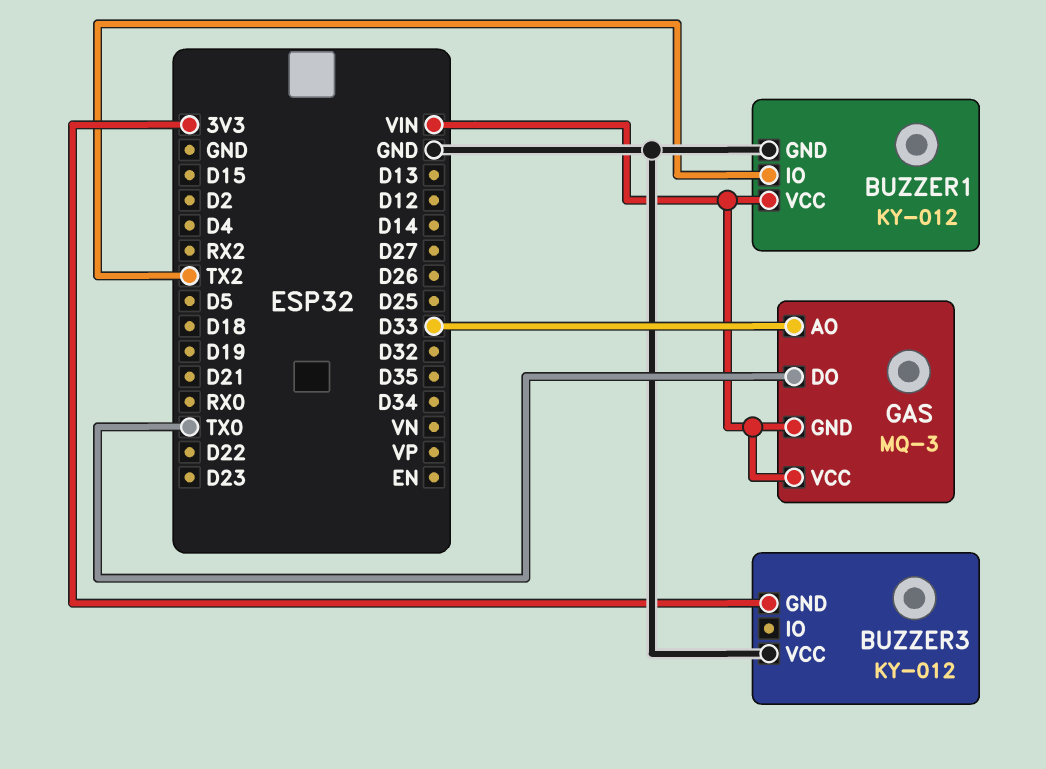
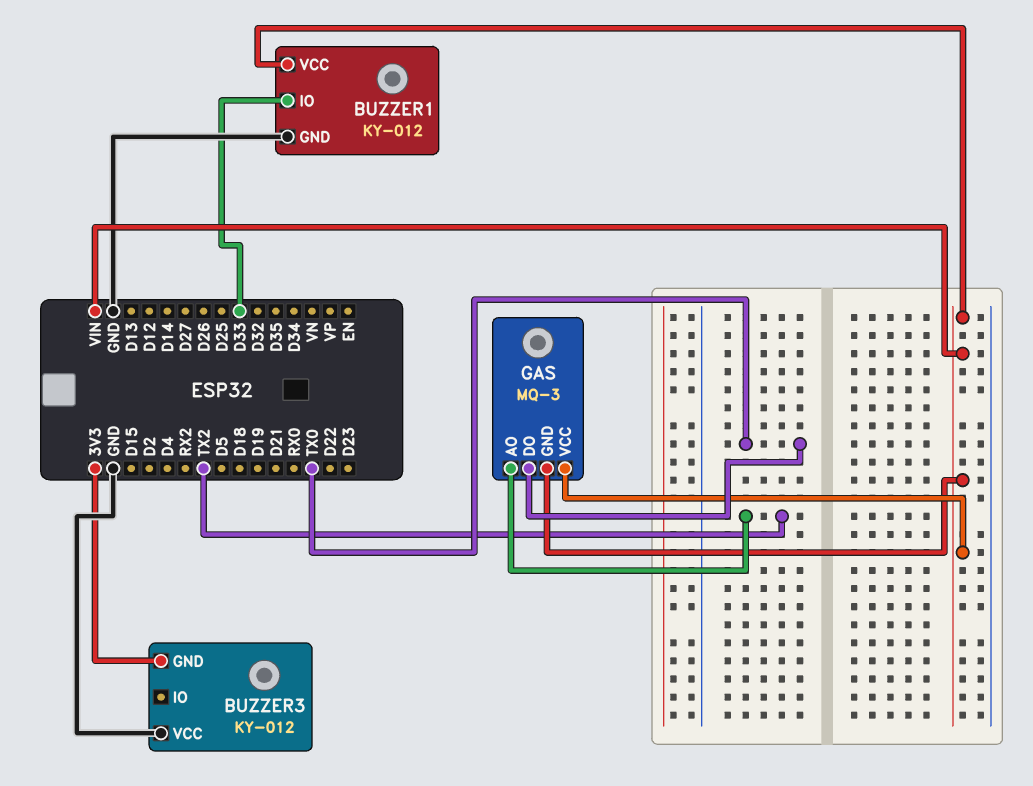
BUZZER1 pin IO: TX2 -> D33
GAS pin AO: D33 -> TX2

